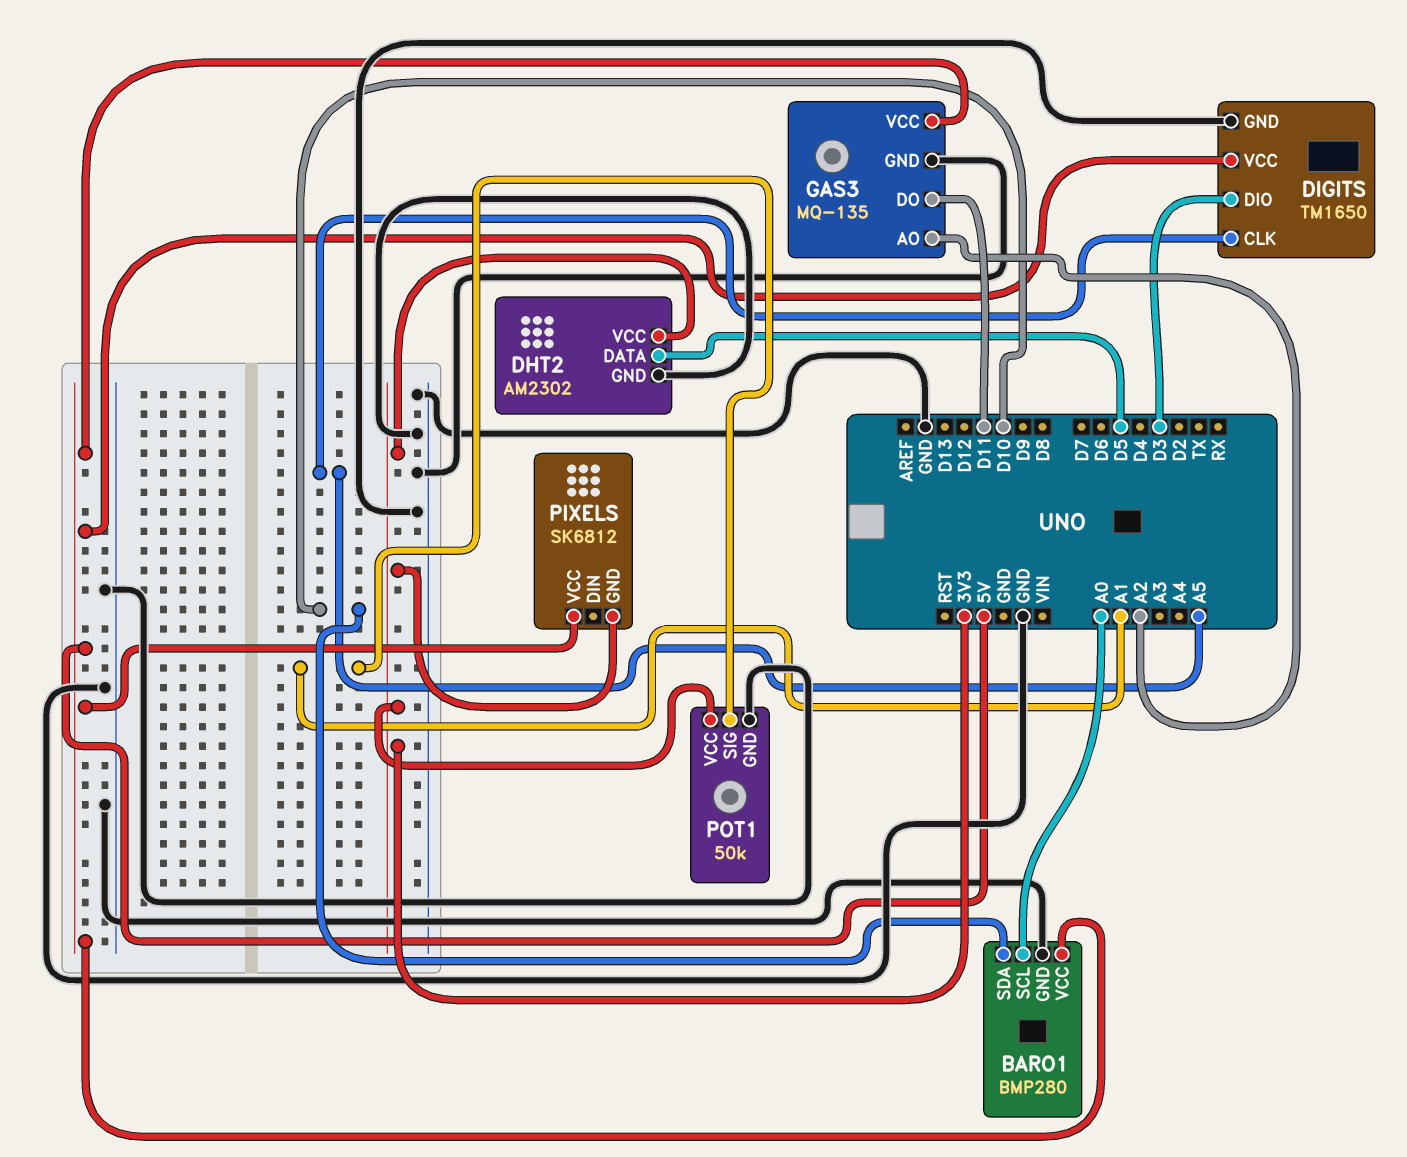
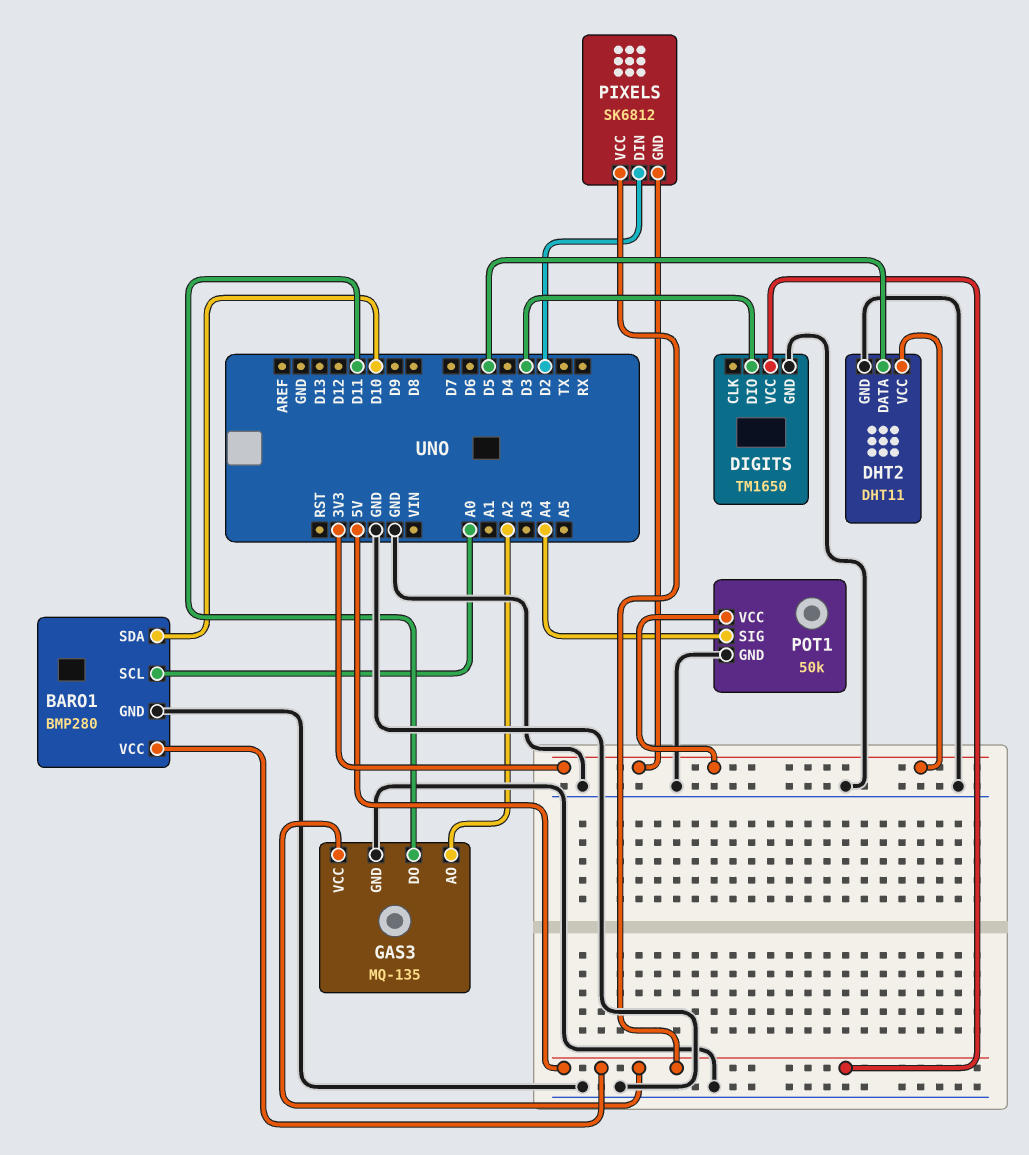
DHT2: AM2302 -> DHT11
DIGITS pin CLK: A5 -> none
PIXELS pin DIN: none -> D2
POT1 pin SIG: A1 -> A4

